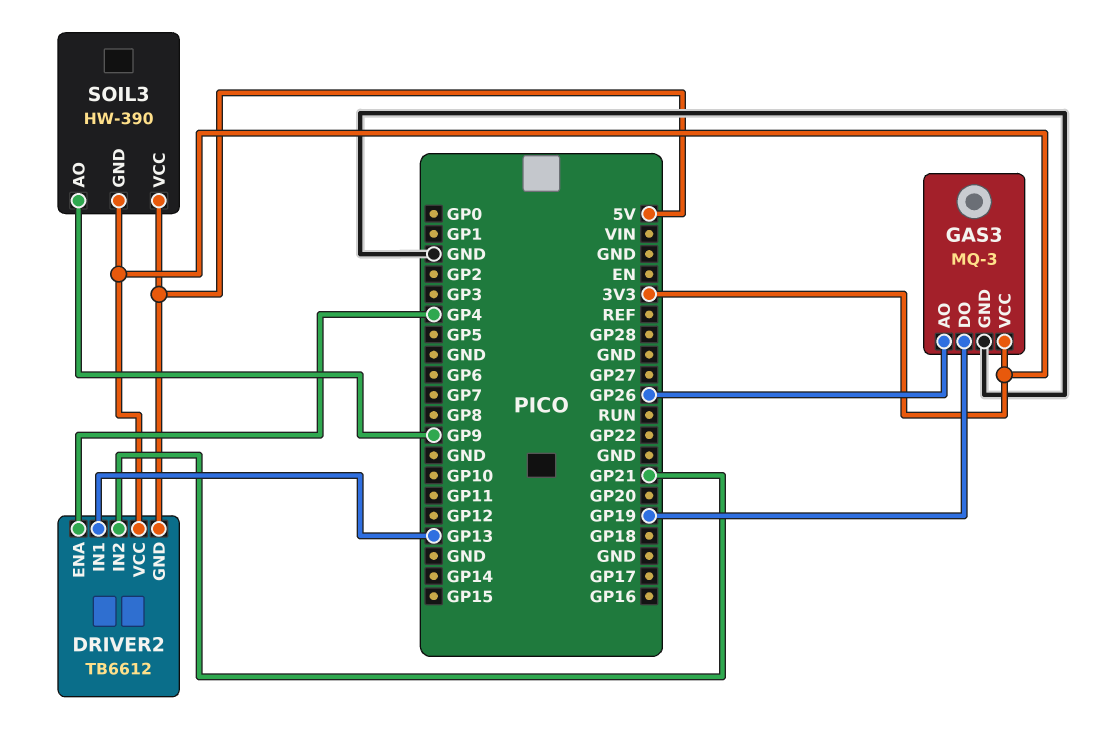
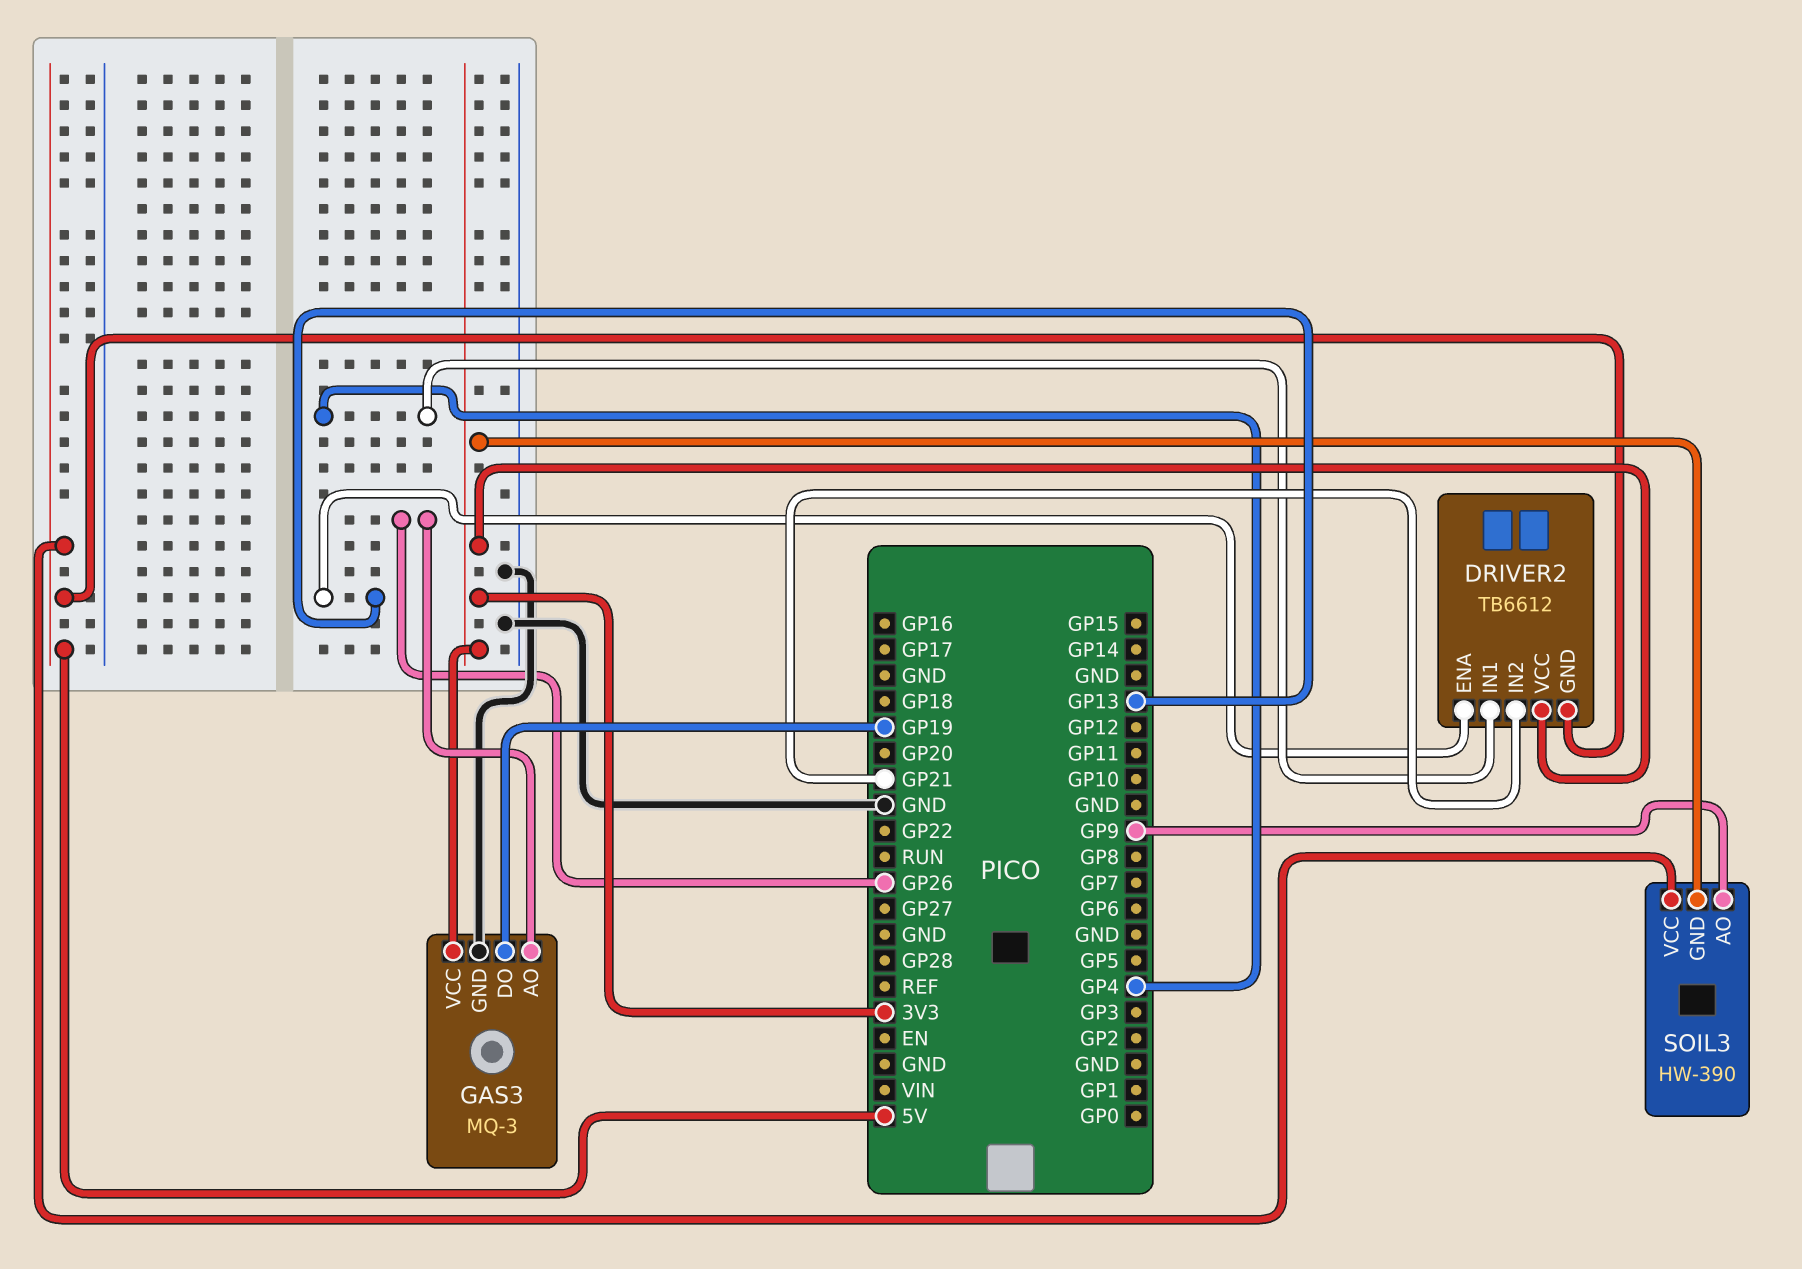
DRIVER2 pin ENA: GP4 -> GP13
DRIVER2 pin IN1: GP13 -> GP4

